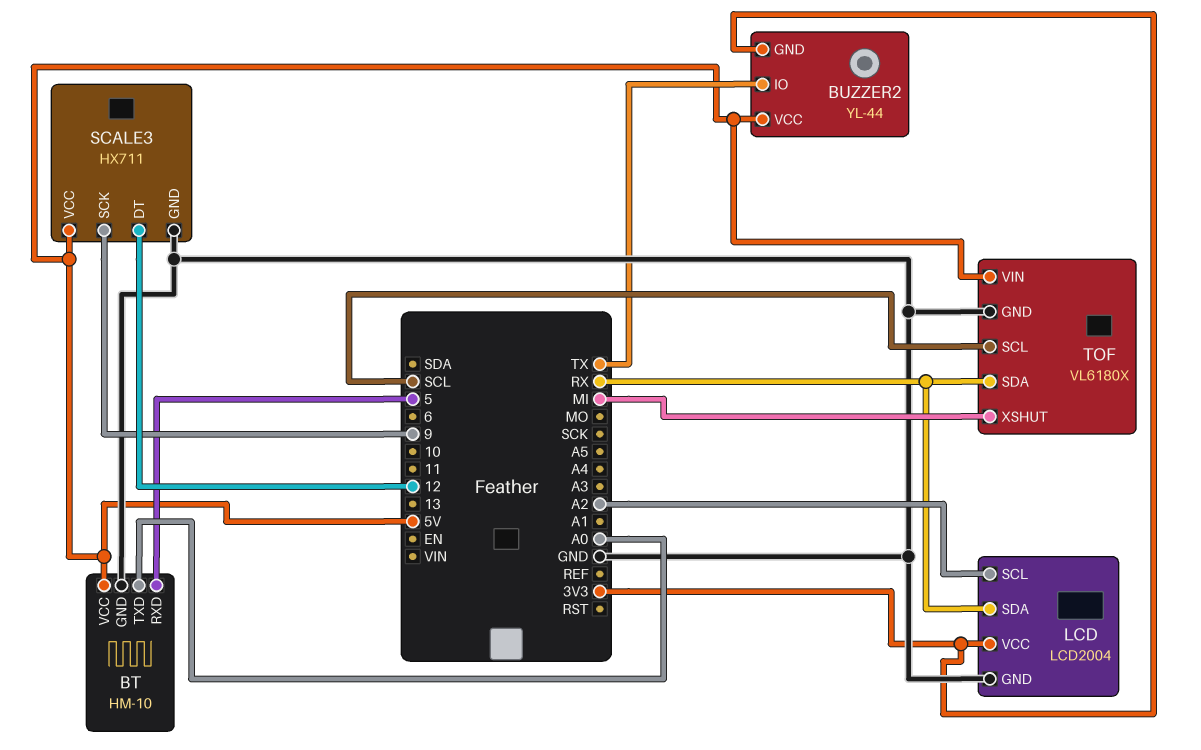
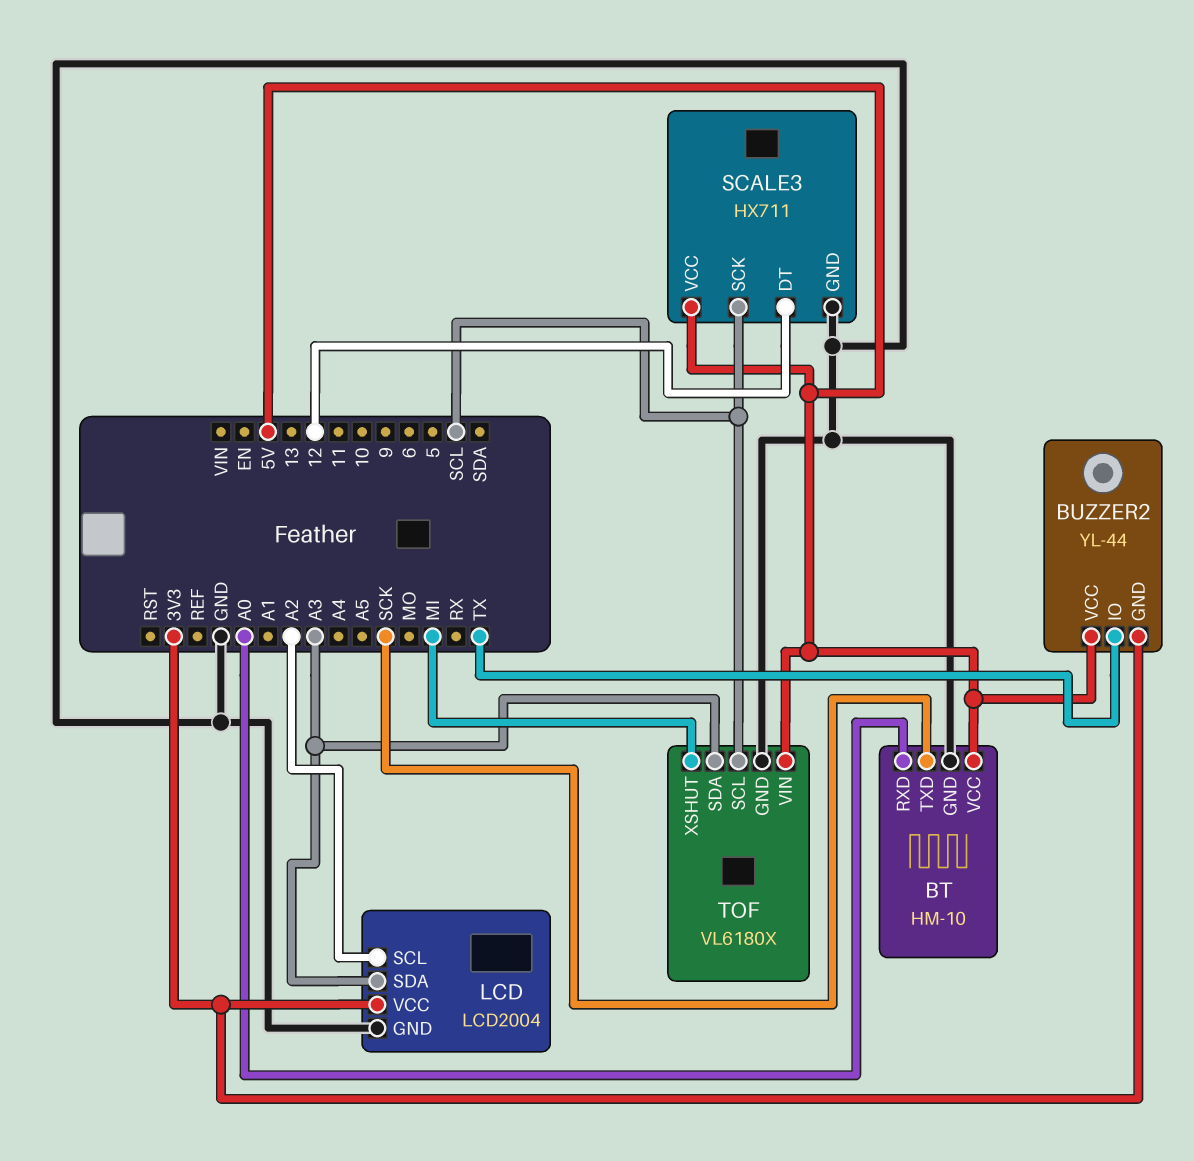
BT pin RXD: 5 -> A0
BT pin TXD: A0 -> SCK
LCD pin SDA: RX -> A3
SCALE3 pin SCK: 9 -> SCL
TOF pin SDA: RX -> A3

